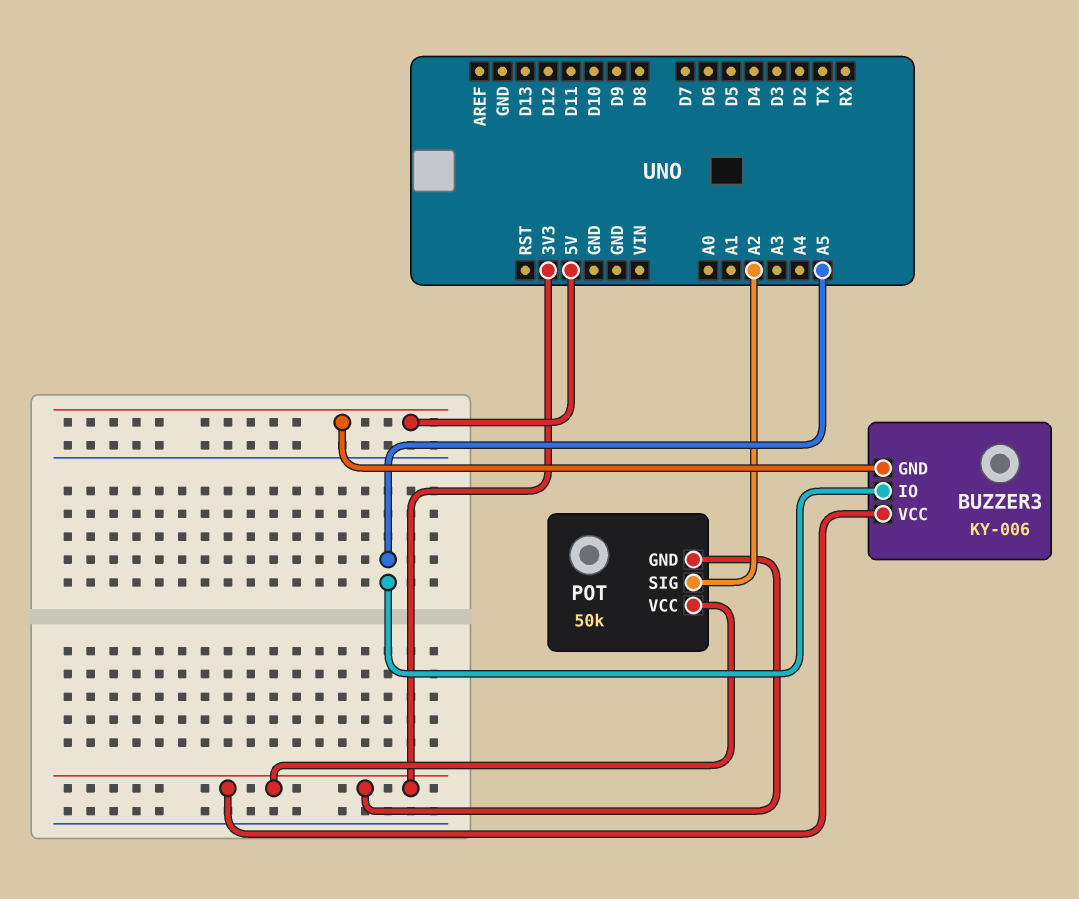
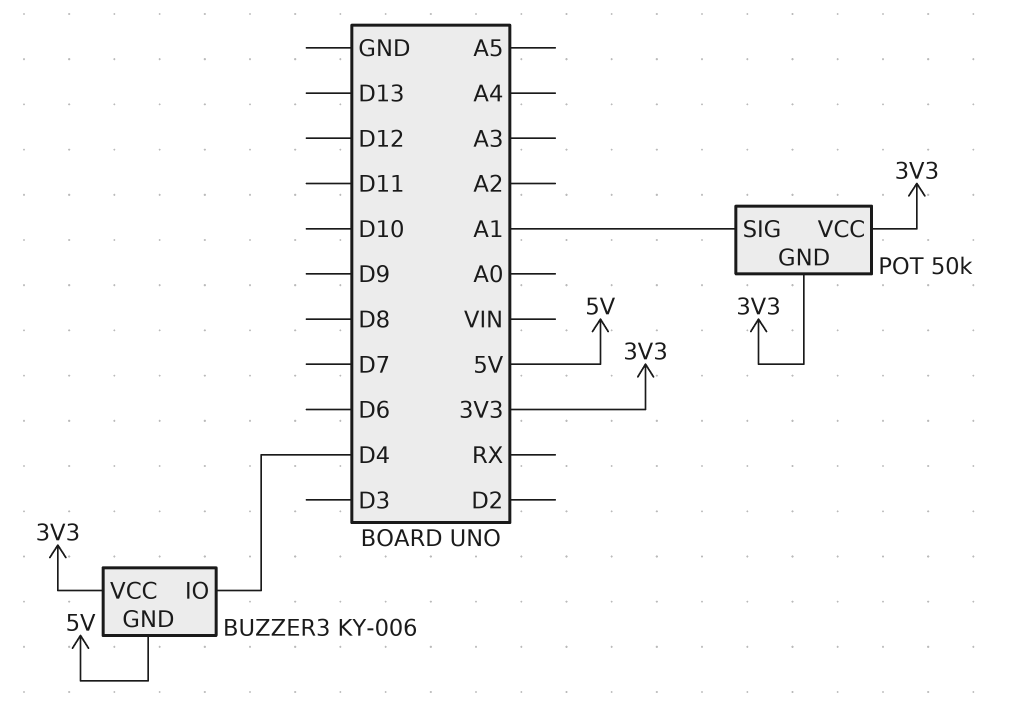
BUZZER3 pin IO: A5 -> D4
POT pin SIG: A2 -> A1

